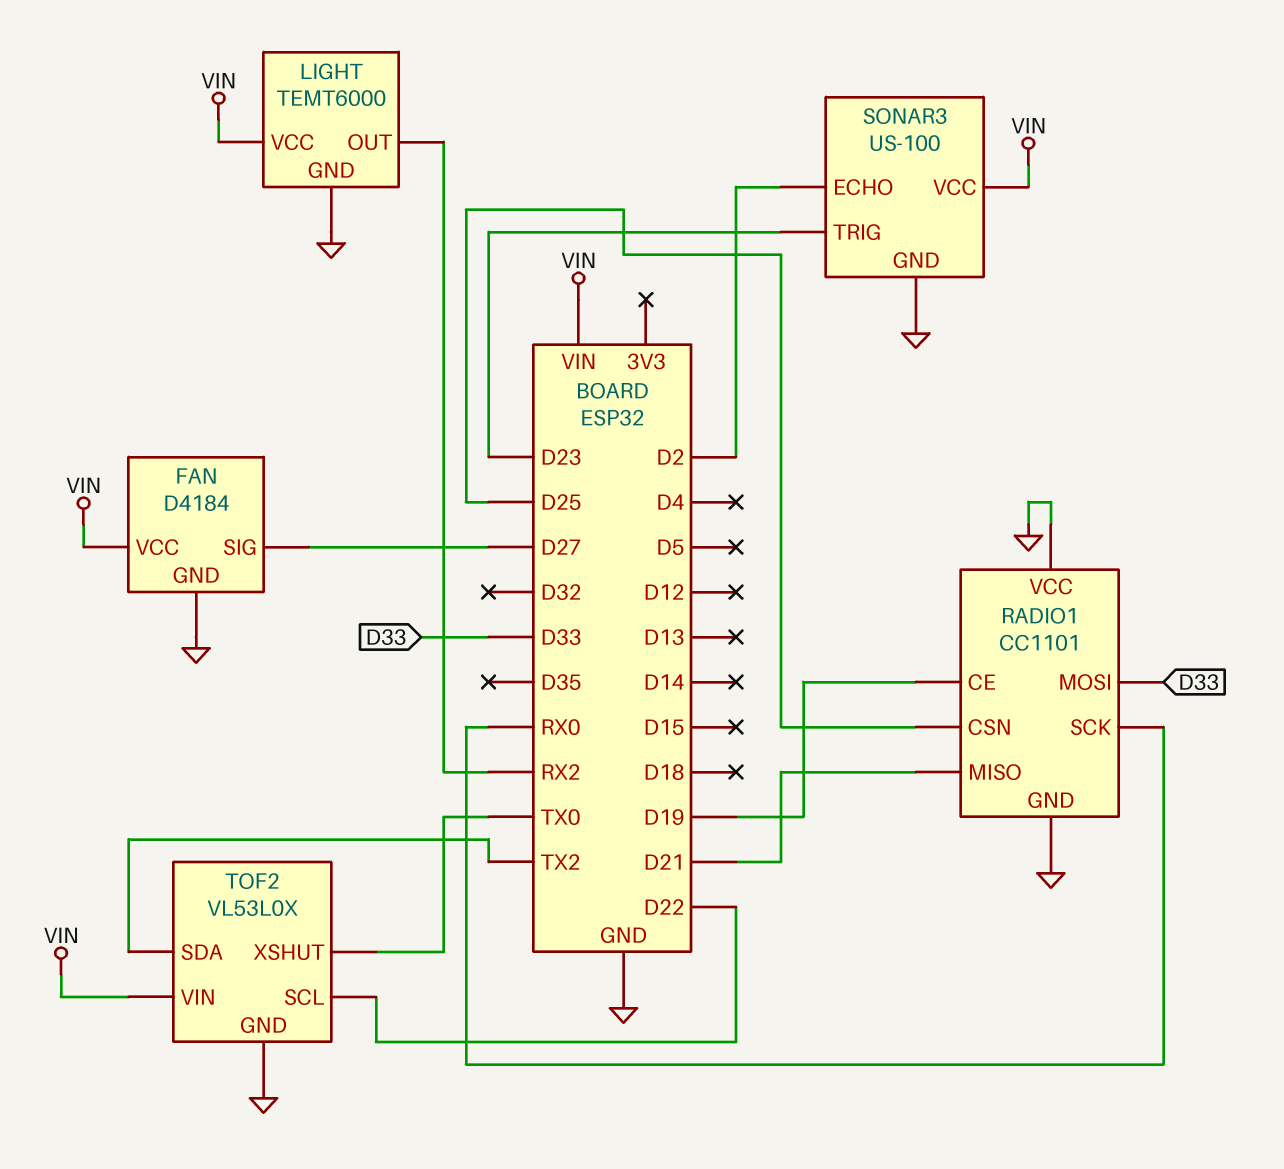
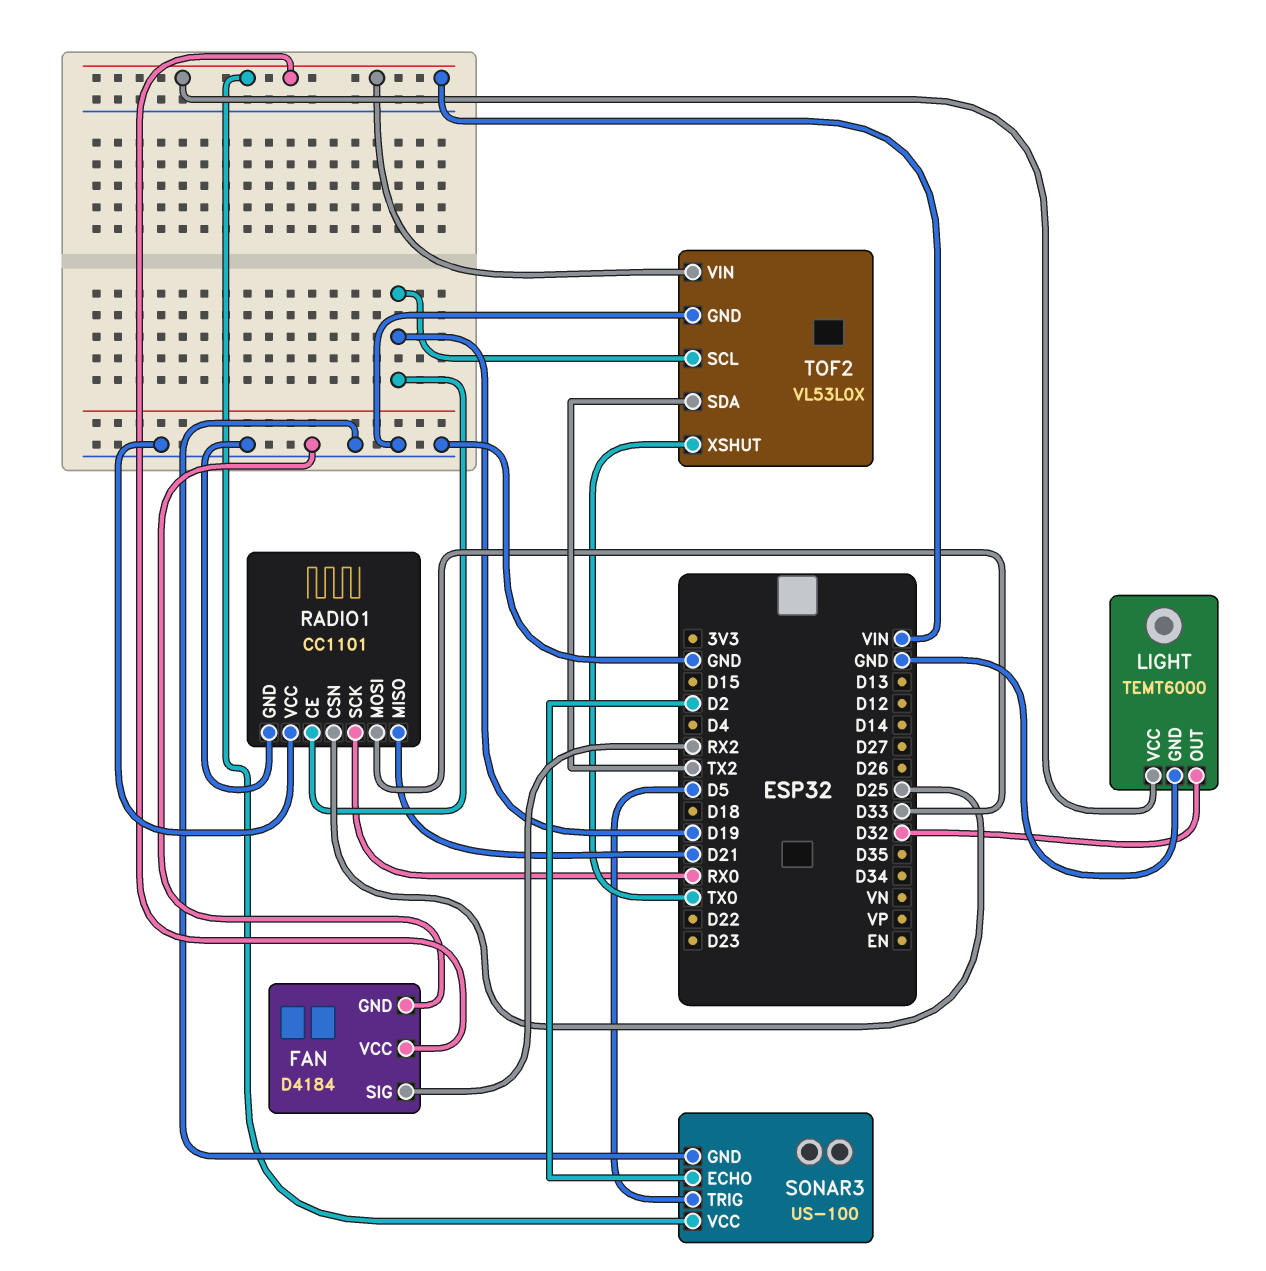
FAN pin SIG: D27 -> RX2
LIGHT pin OUT: RX2 -> D32
SONAR3 pin TRIG: D23 -> D5
TOF2 pin SCL: D22 -> D19

